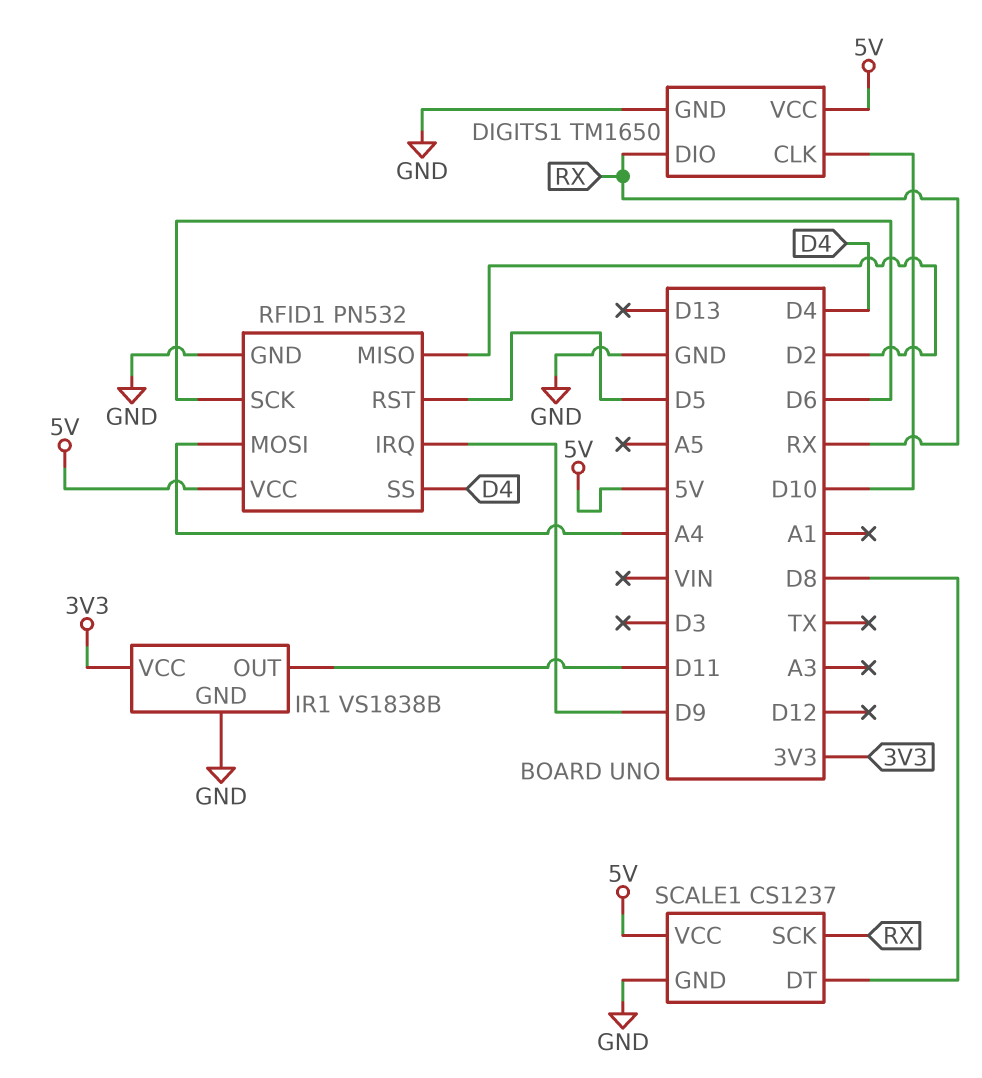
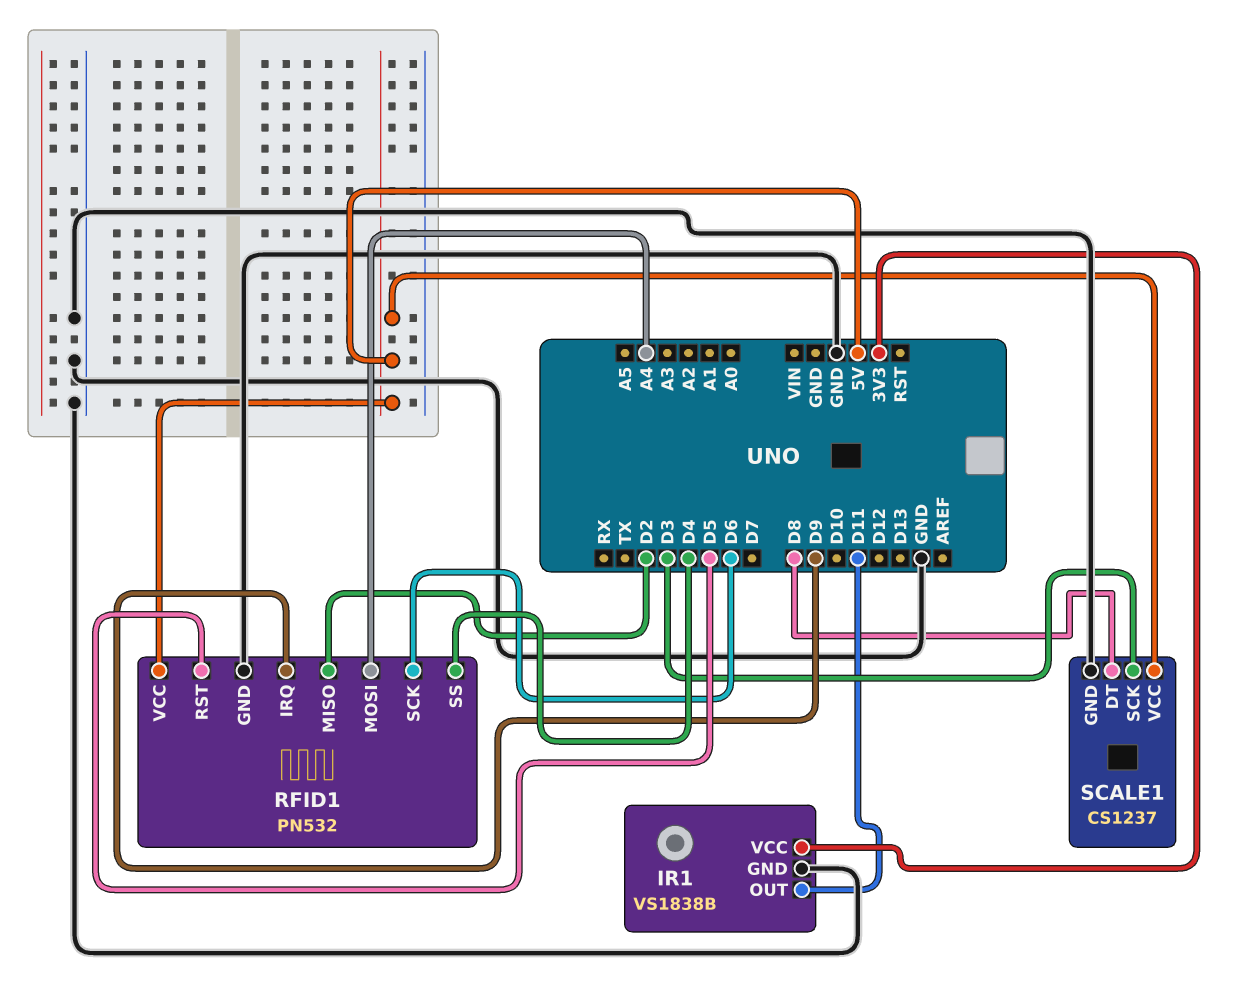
DIGITS1: TM1650 -> none
DIGITS1 pin CLK: D10 -> none
DIGITS1 pin DIO: RX -> none
DIGITS1 pin GND: GND -> none
DIGITS1 pin VCC: 5V -> none
SCALE1 pin SCK: RX -> D3

